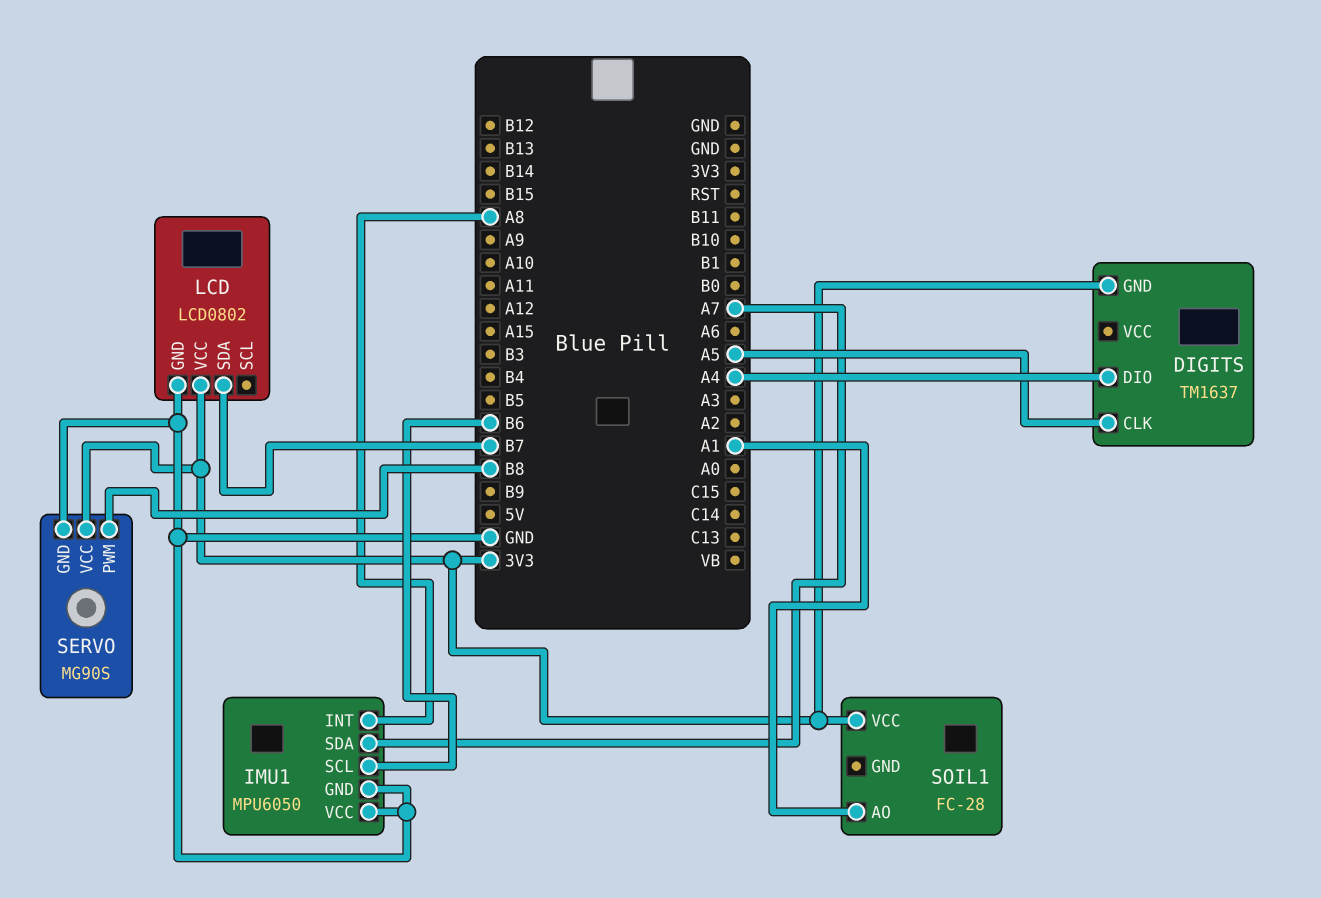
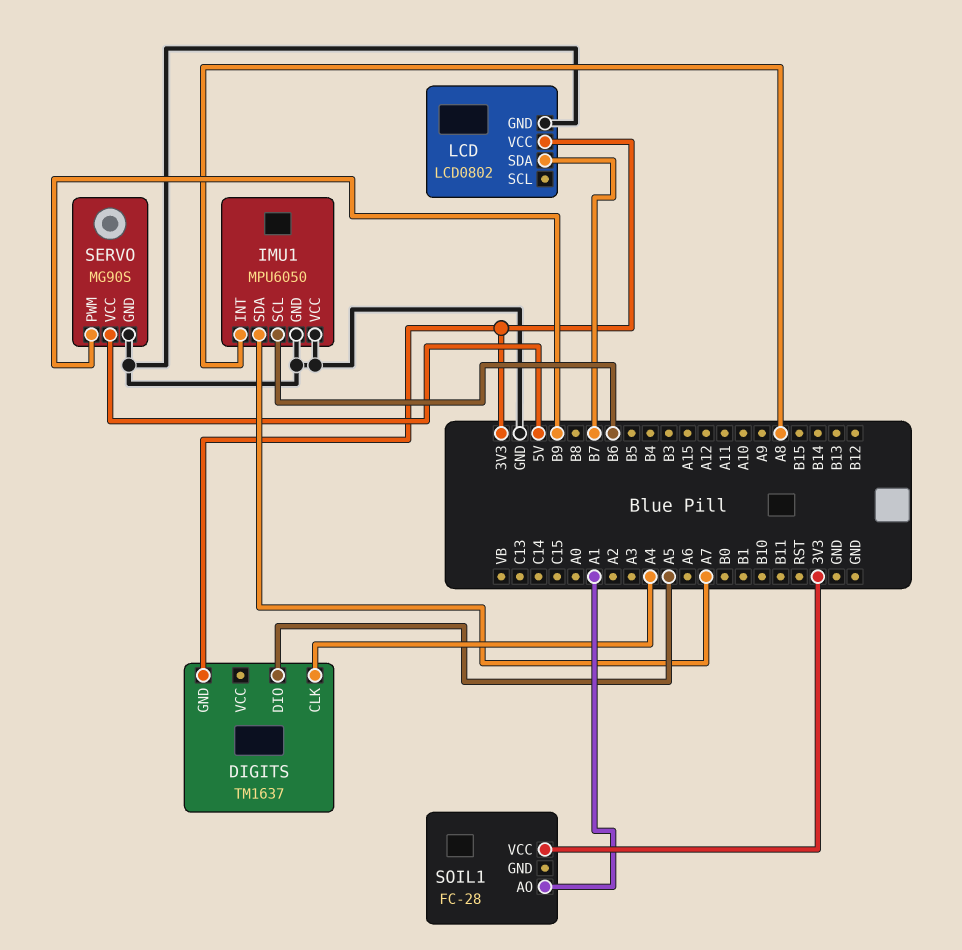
DIGITS pin CLK: A5 -> A4
DIGITS pin DIO: A4 -> A5
SERVO pin PWM: B8 -> B9
SERVO pin VCC: 3V3 -> 5V

